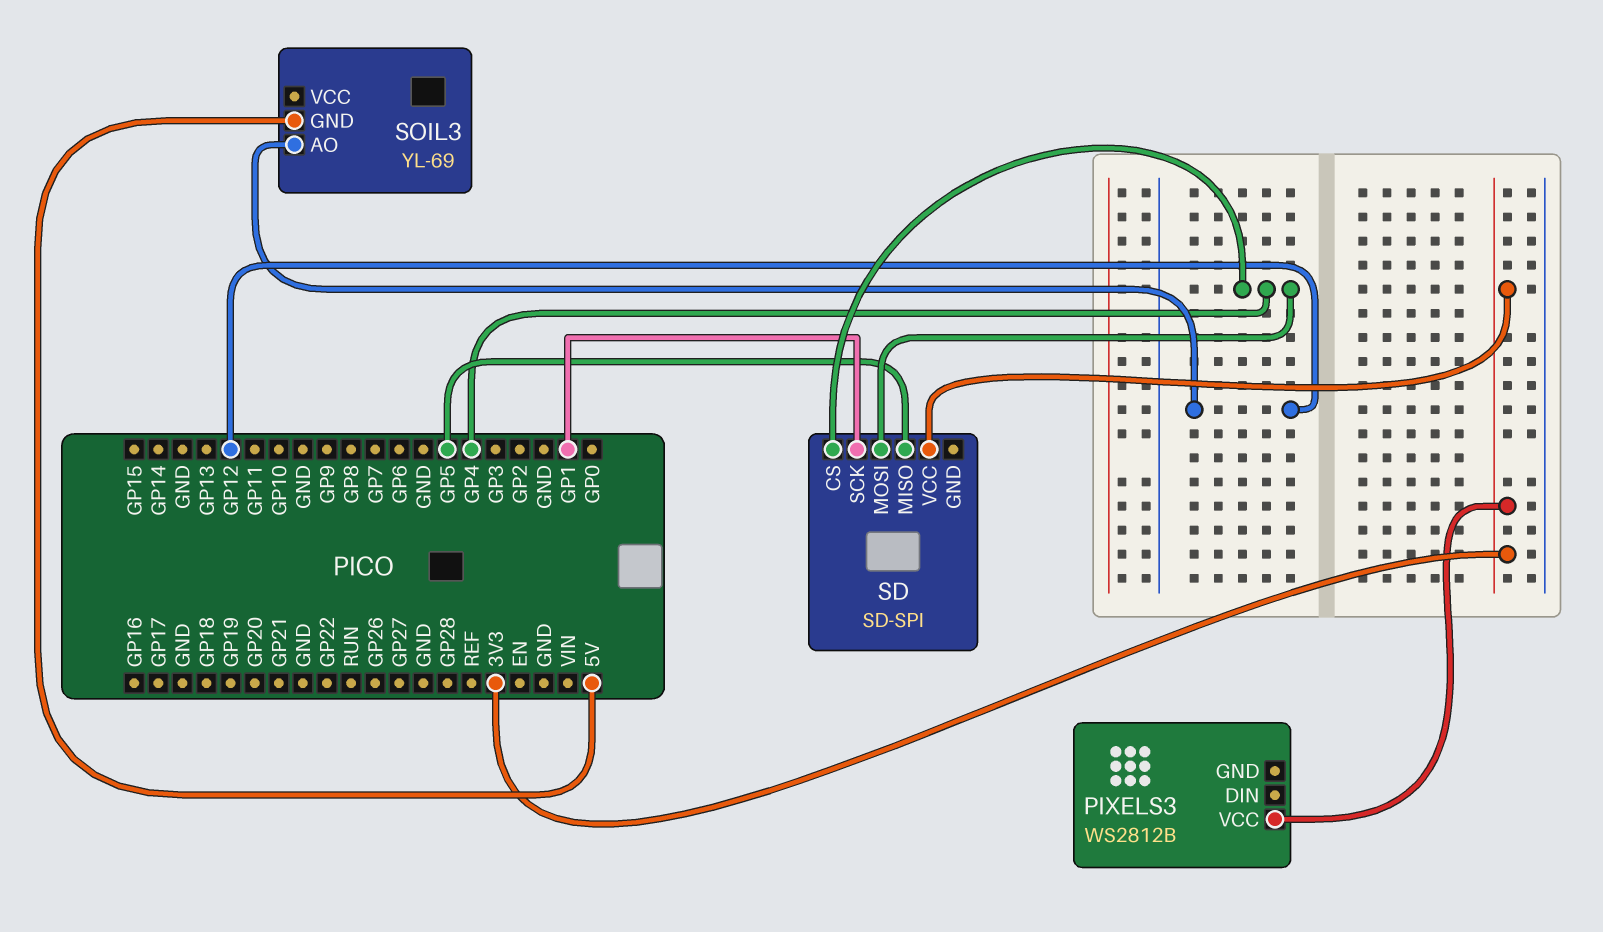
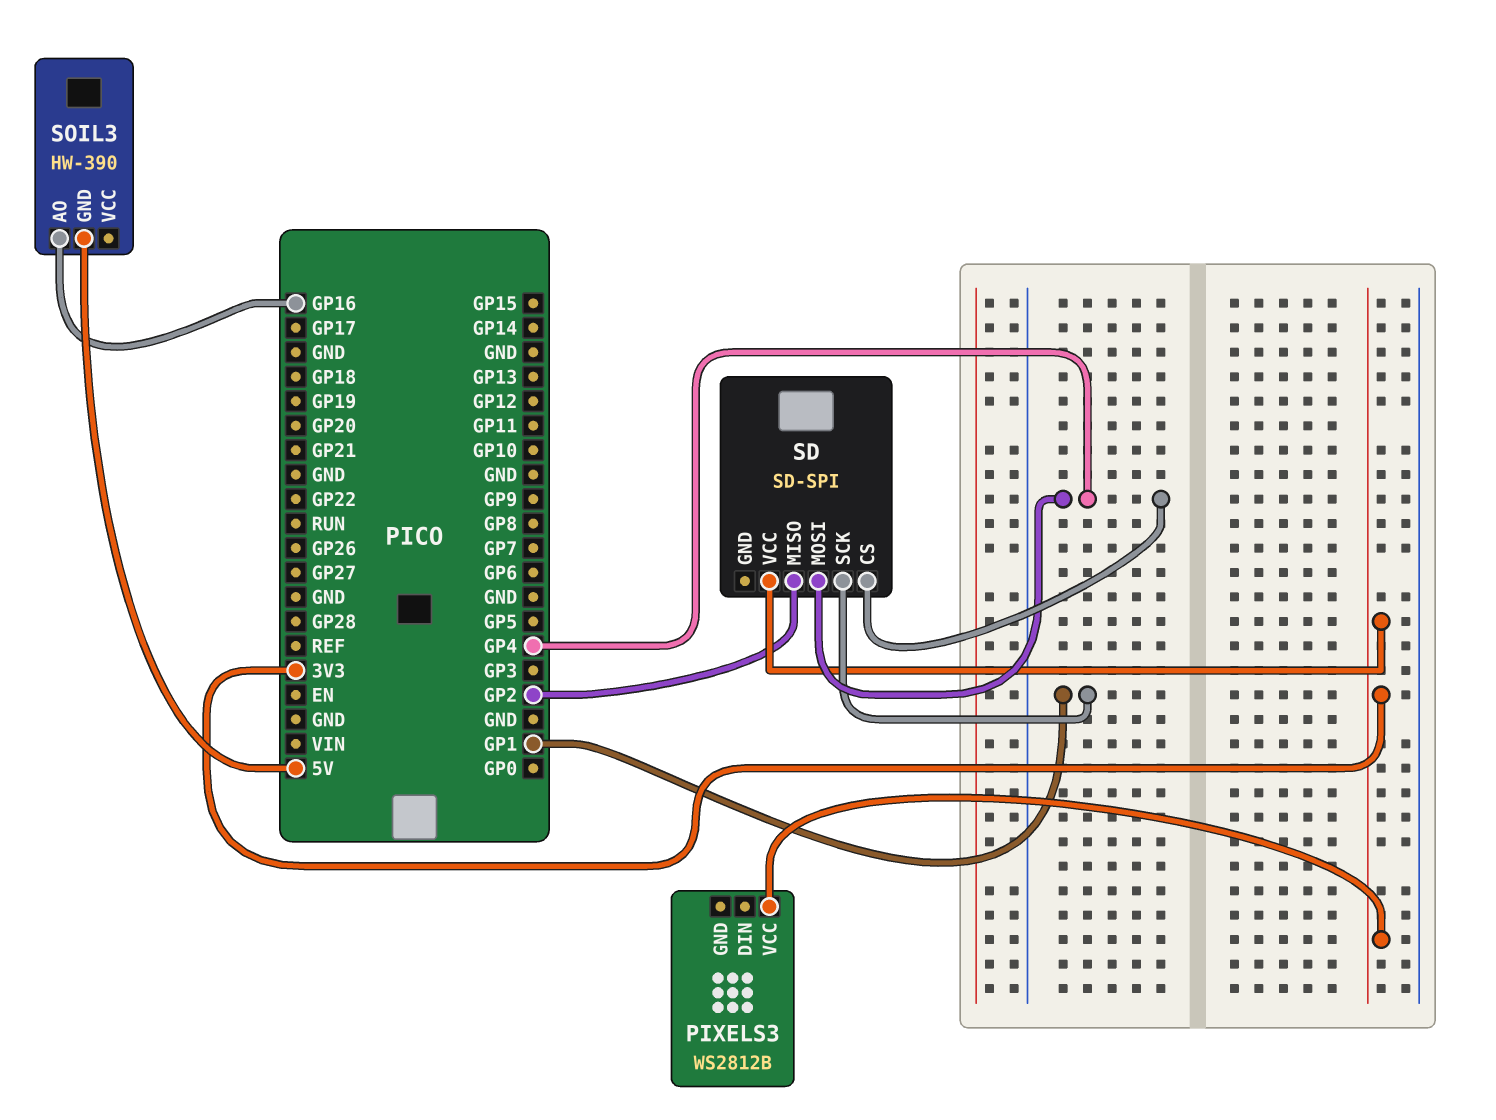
SD pin MISO: GP5 -> GP2
SOIL3: YL-69 -> HW-390
SOIL3 pin AO: GP12 -> GP16

